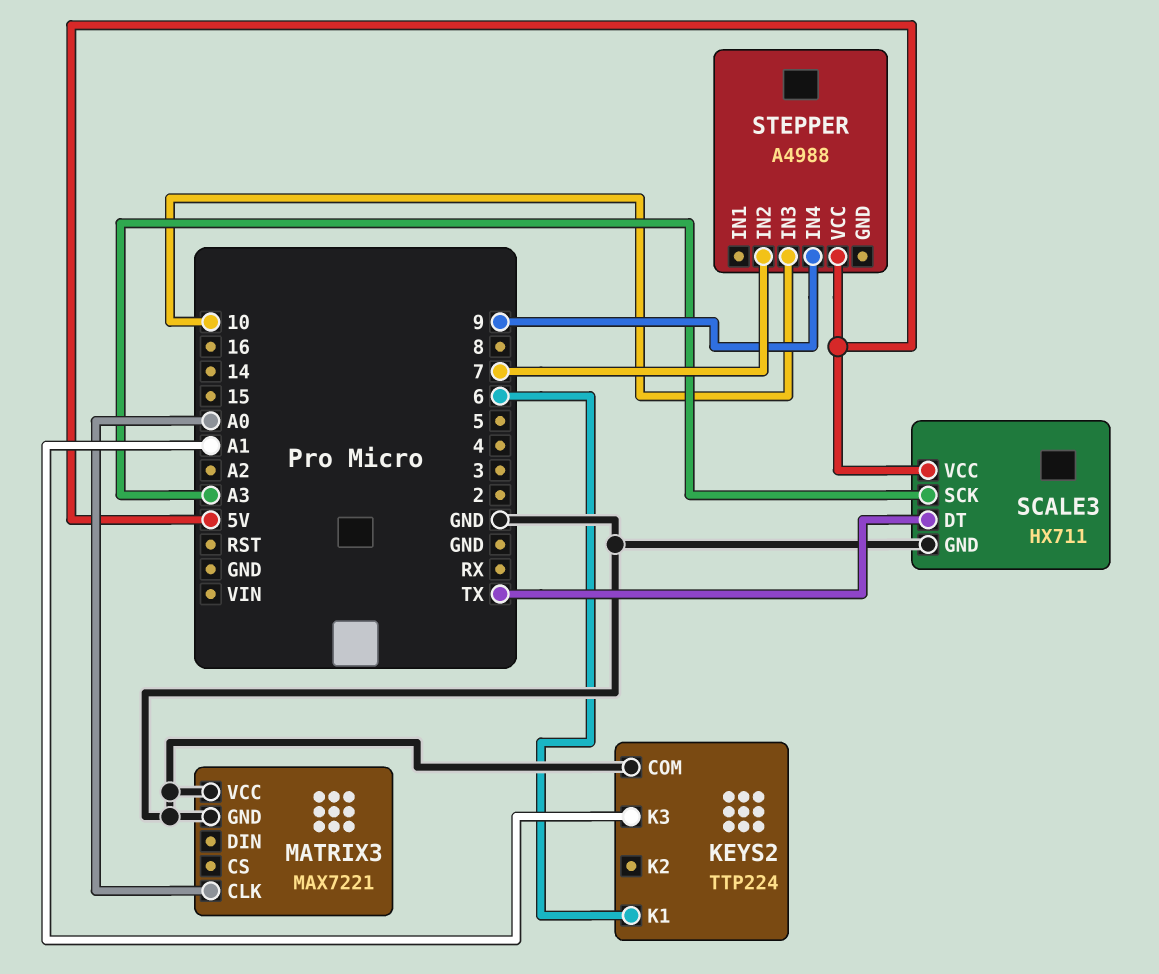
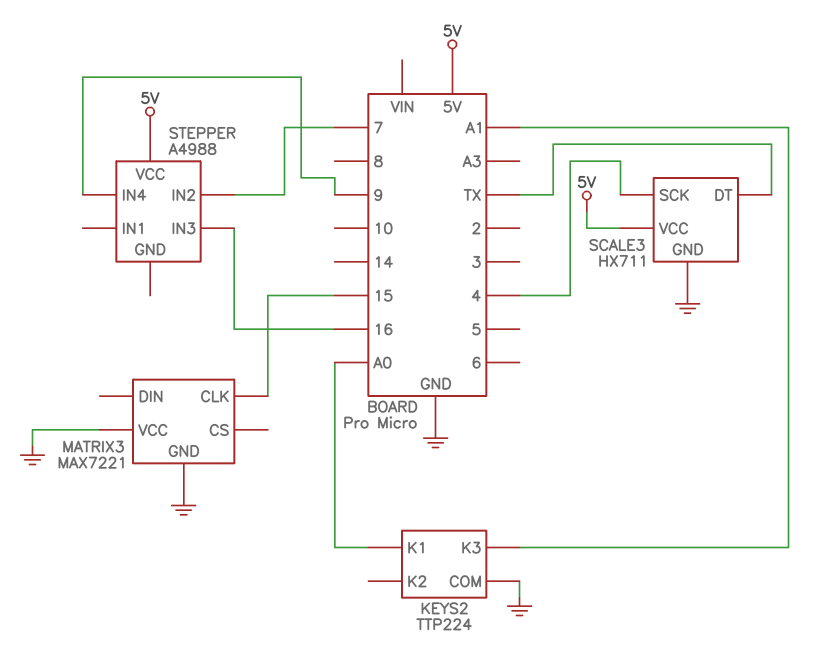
KEYS2 pin K1: 6 -> A0
MATRIX3 pin CLK: A0 -> 15
SCALE3 pin SCK: A3 -> 4
STEPPER pin IN3: 10 -> 16

